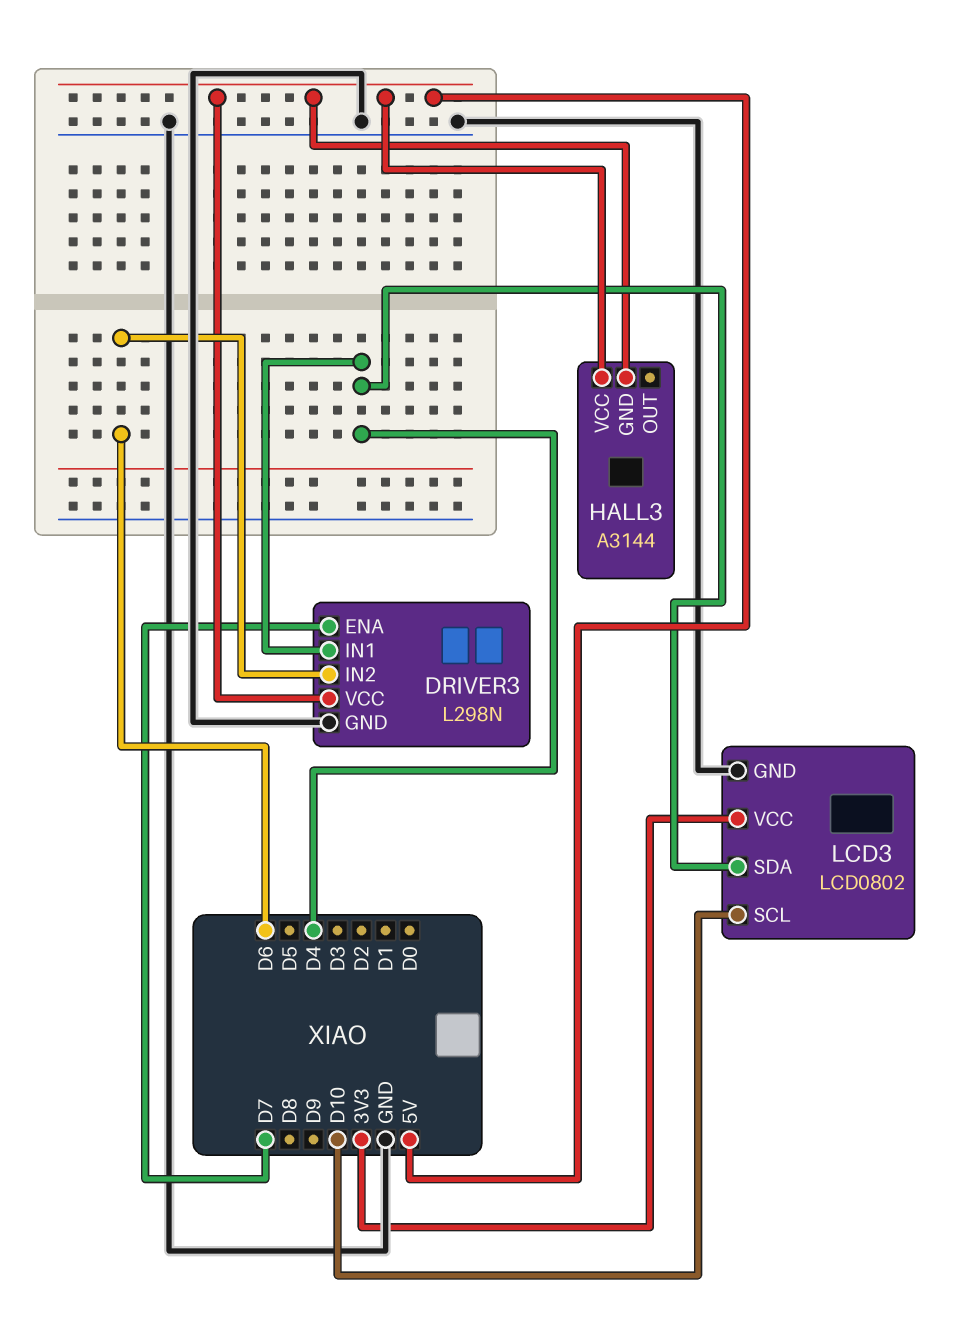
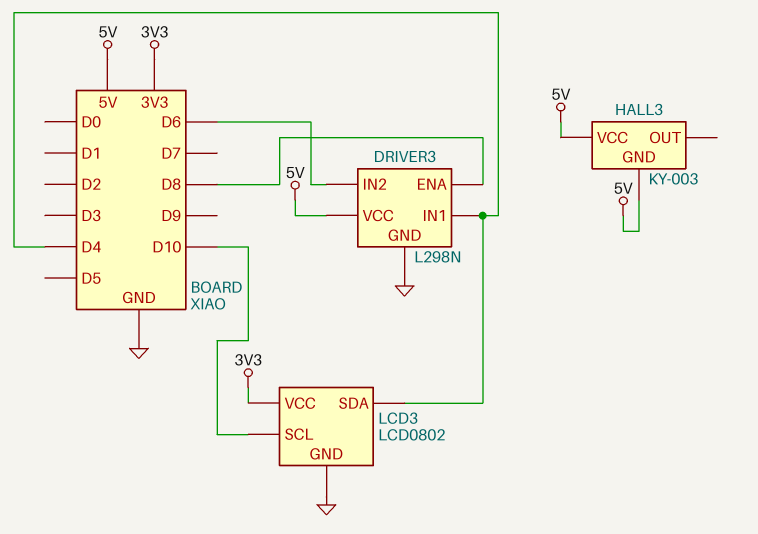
DRIVER3 pin ENA: D7 -> D8
HALL3: A3144 -> KY-003

